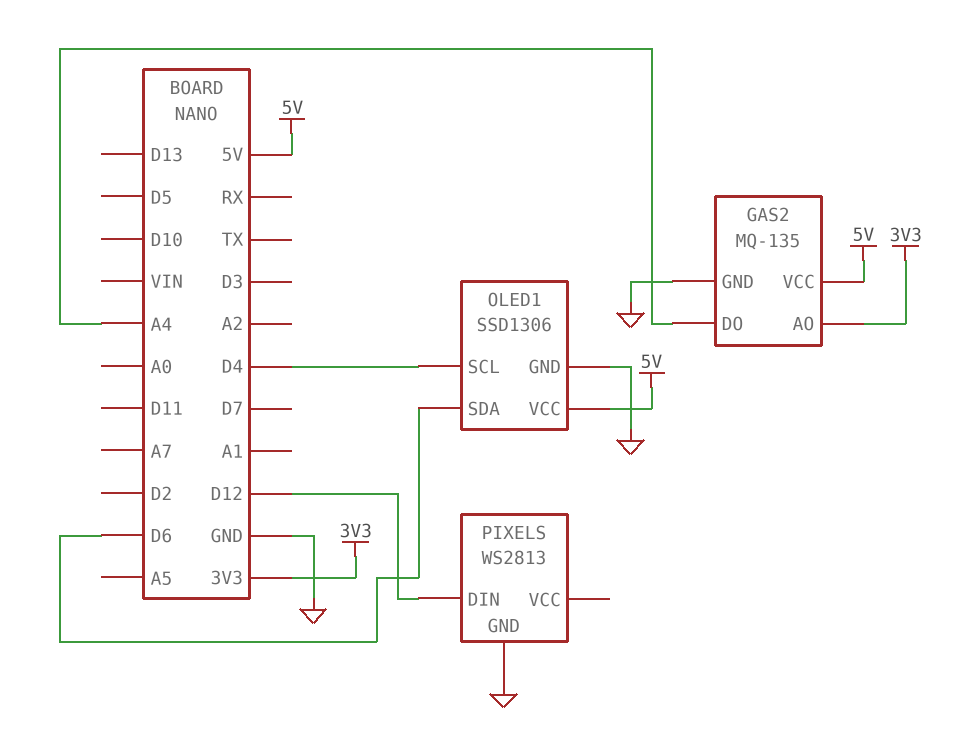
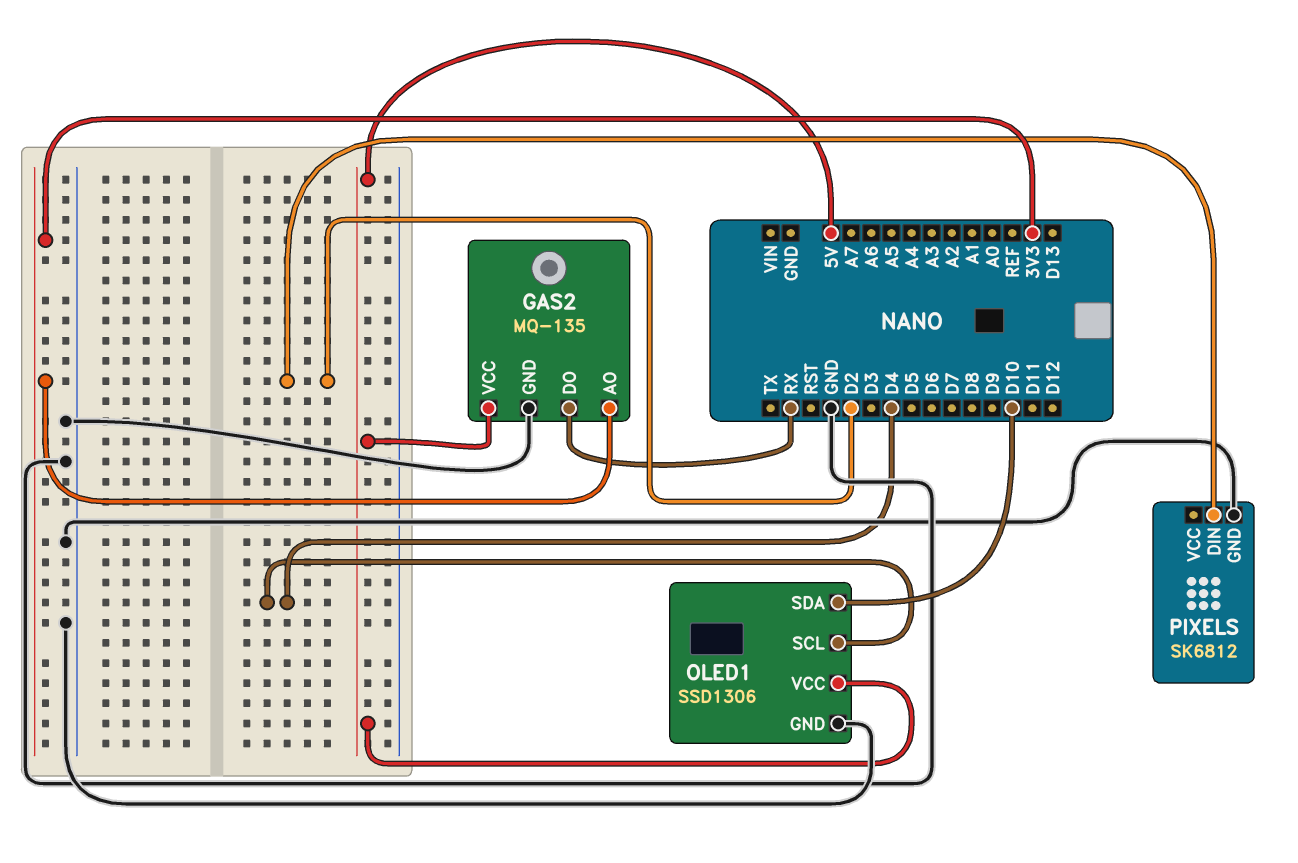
GAS2 pin DO: A4 -> RX
OLED1 pin SDA: D6 -> D10
PIXELS: WS2813 -> SK6812
PIXELS pin DIN: D12 -> D2

